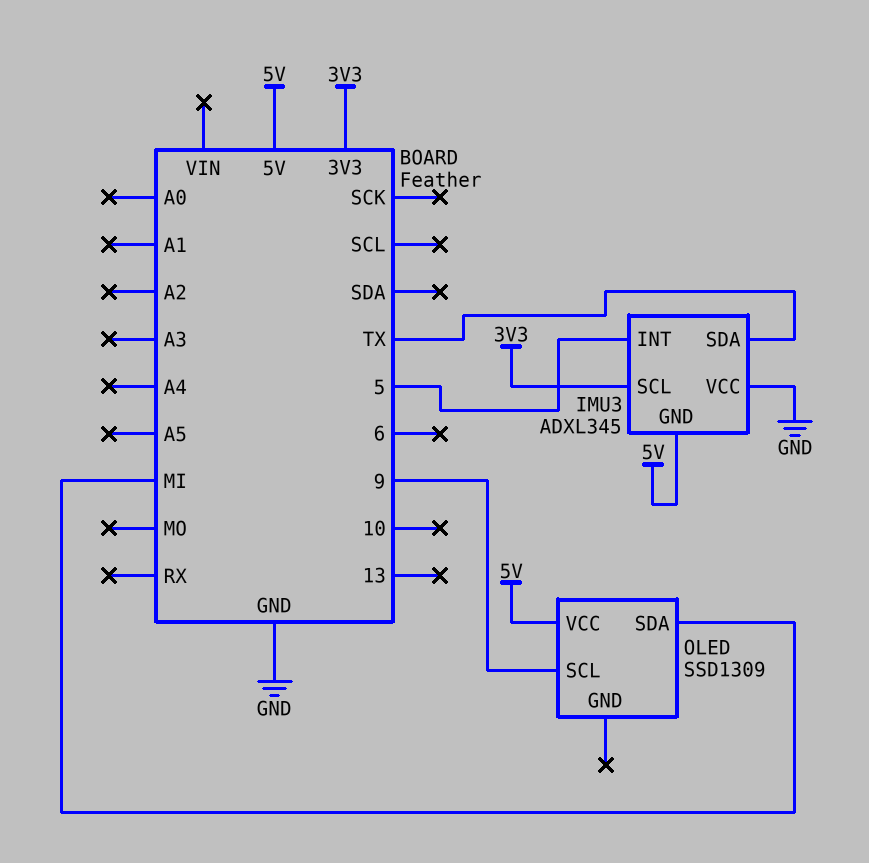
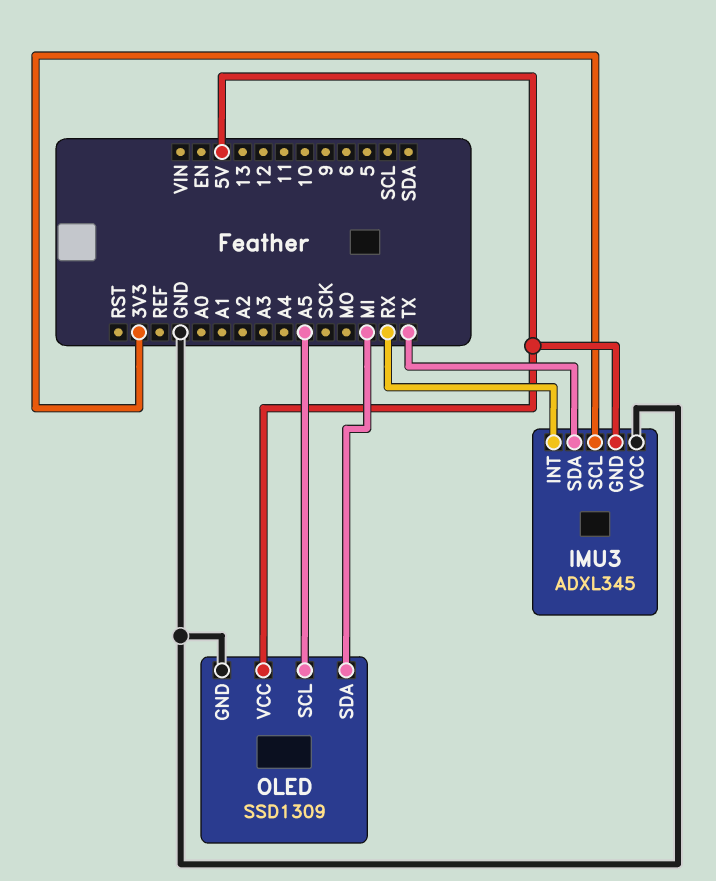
IMU3 pin INT: 5 -> RX
OLED pin GND: none -> GND
OLED pin SCL: 9 -> A5

